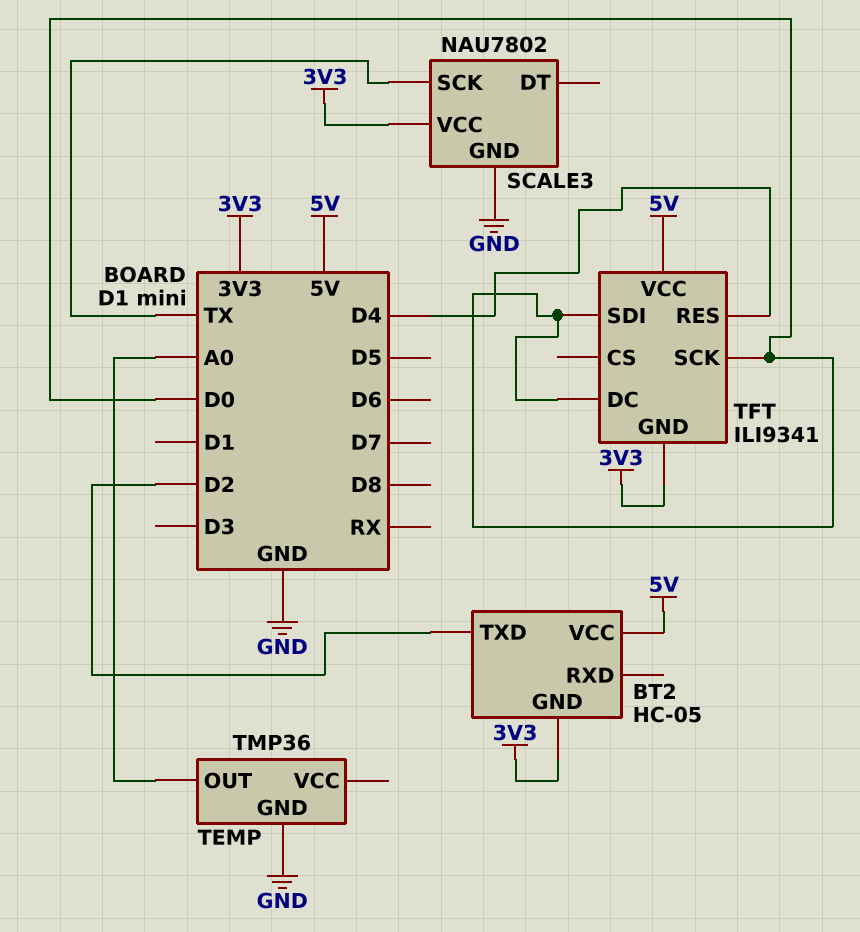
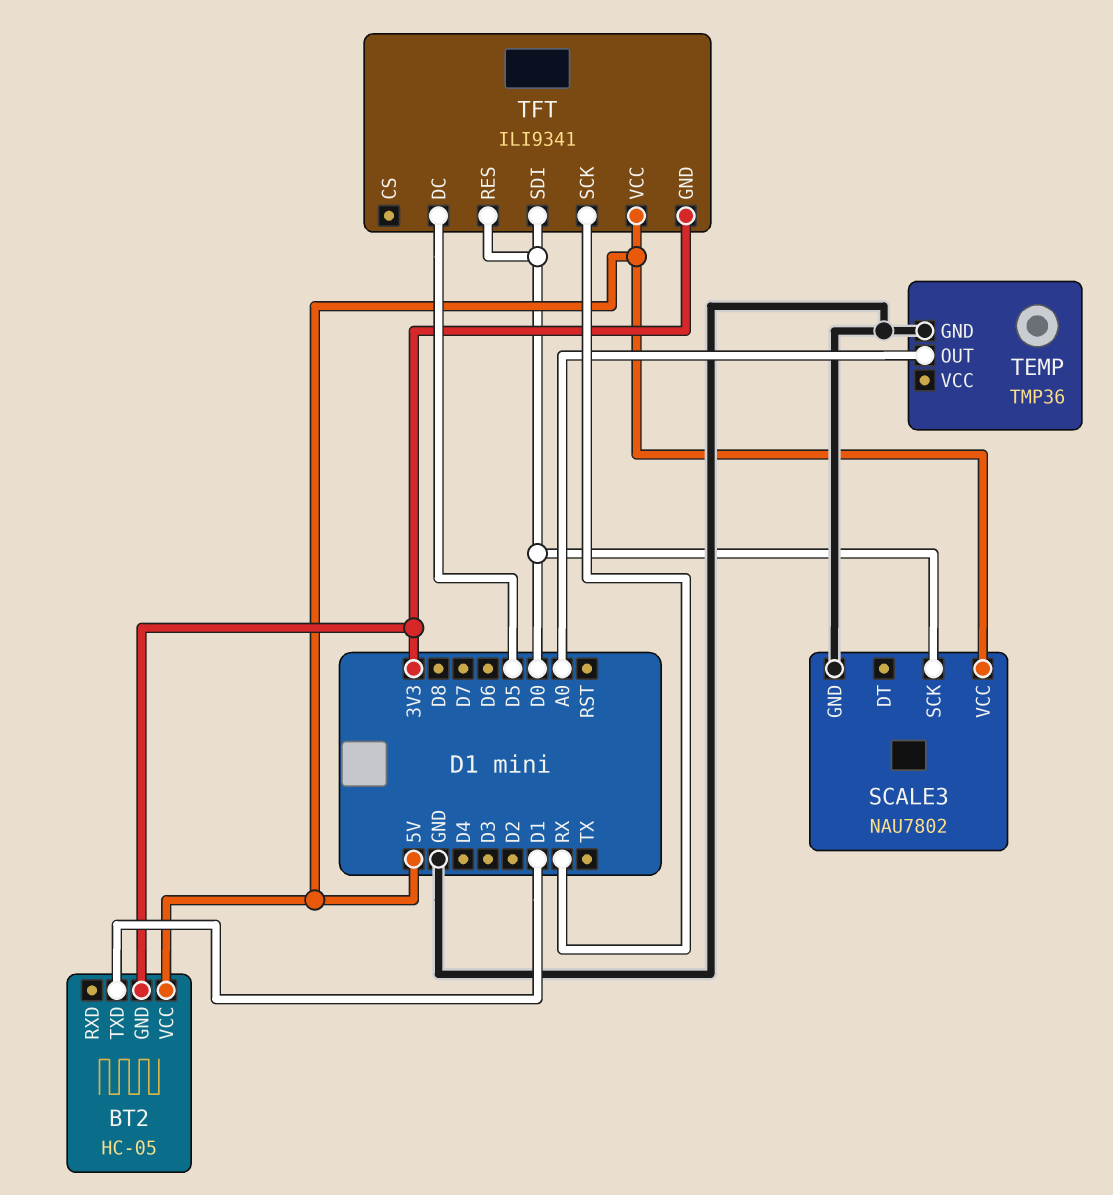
BT2 pin TXD: D2 -> D1
SCALE3 pin SCK: TX -> D0
SCALE3 pin VCC: 3V3 -> 5V
TFT pin DC: D0 -> D5
TFT pin RES: D4 -> D0
TFT pin SCK: D0 -> RX

